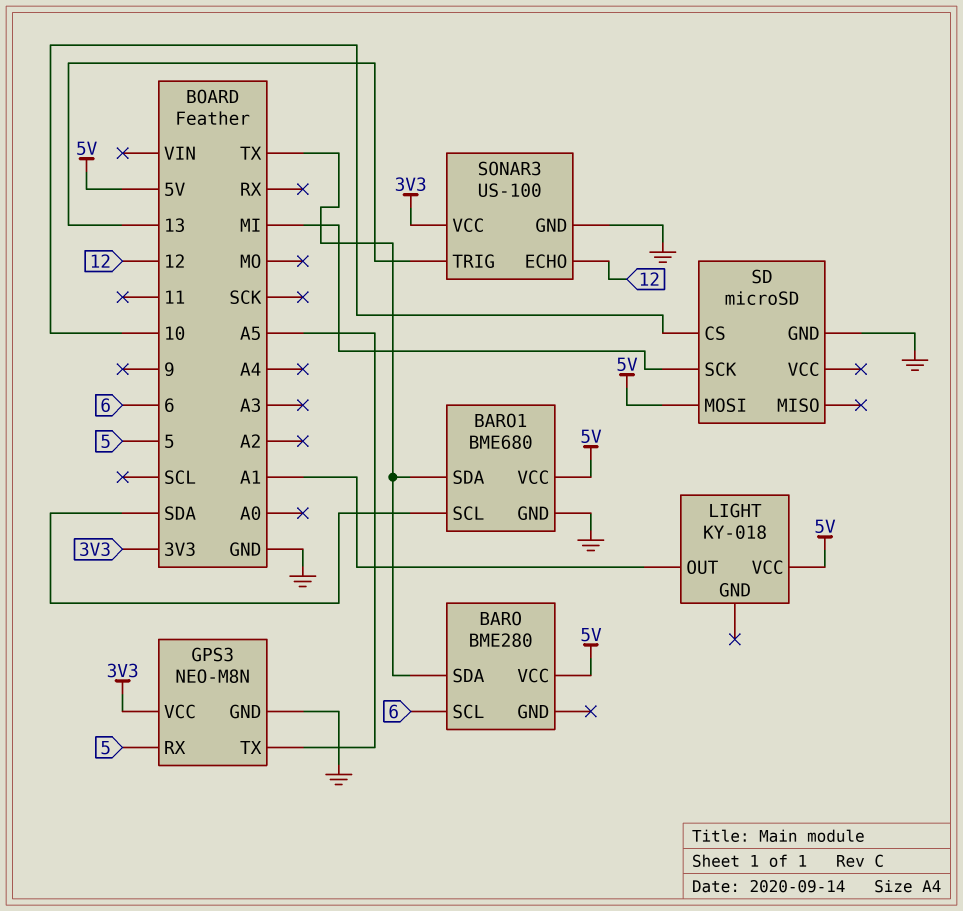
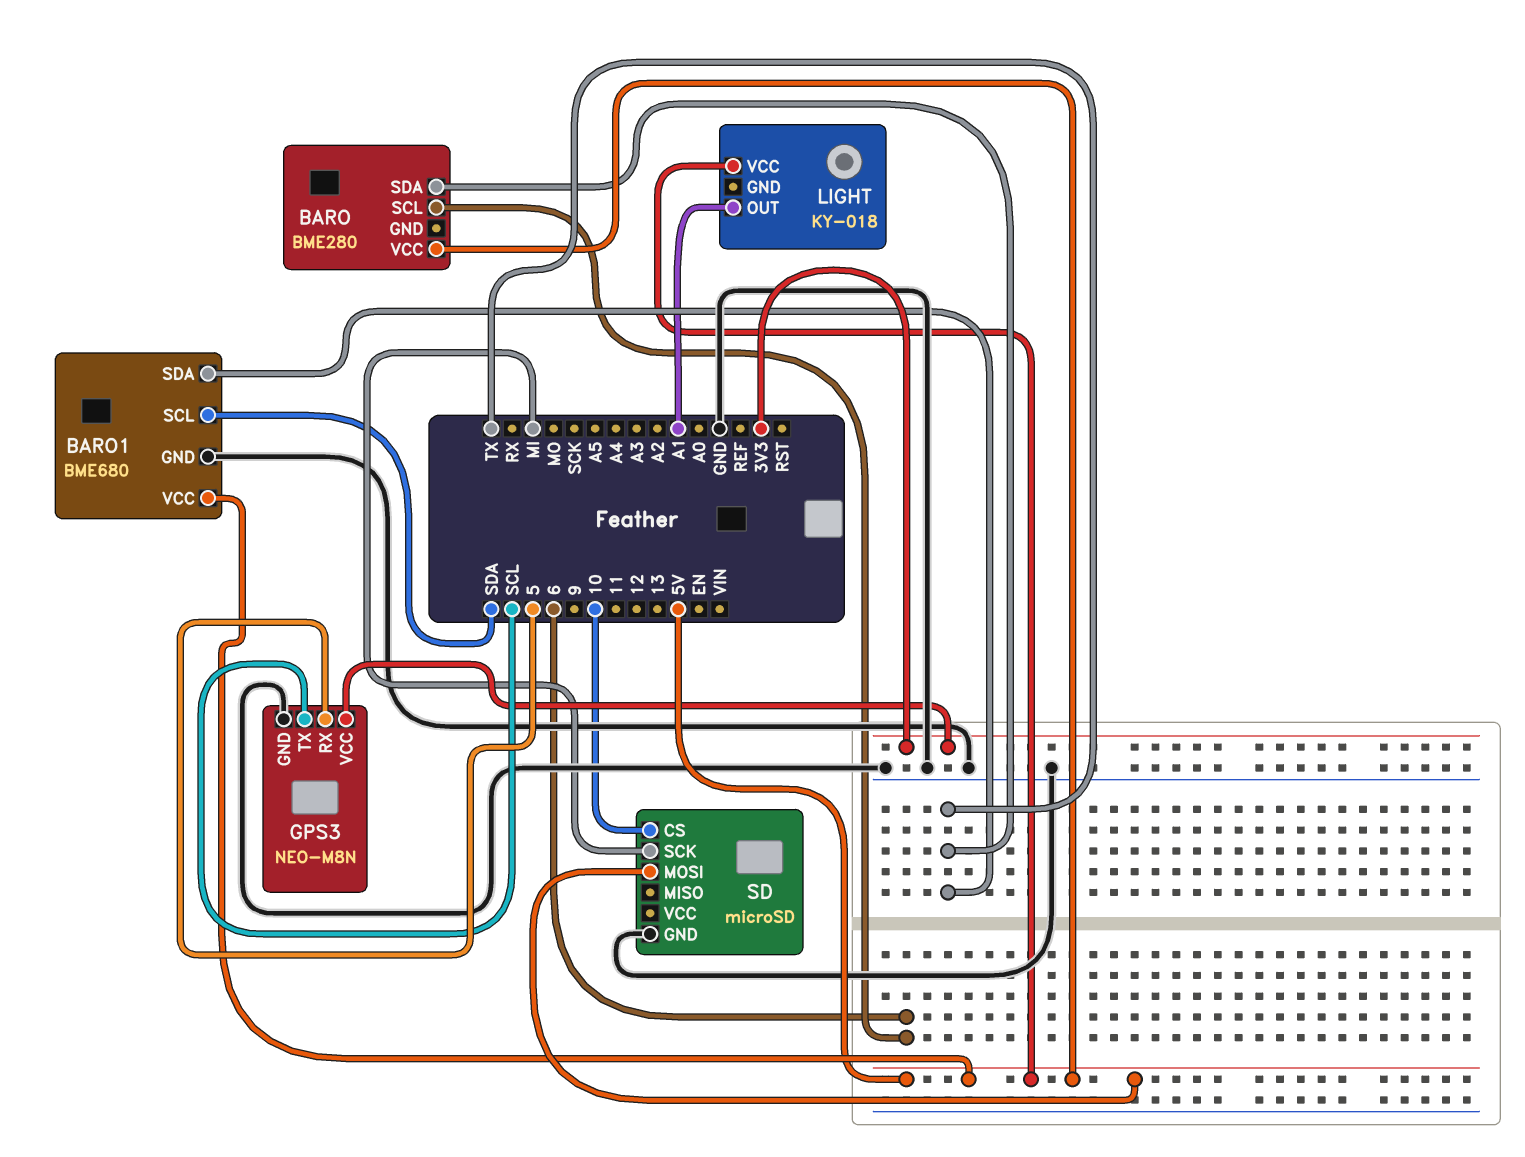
GPS3 pin TX: A5 -> SCL
SONAR3: US-100 -> none
SONAR3 pin ECHO: 12 -> none
SONAR3 pin GND: GND -> none
SONAR3 pin TRIG: 13 -> none
SONAR3 pin VCC: 3V3 -> none

